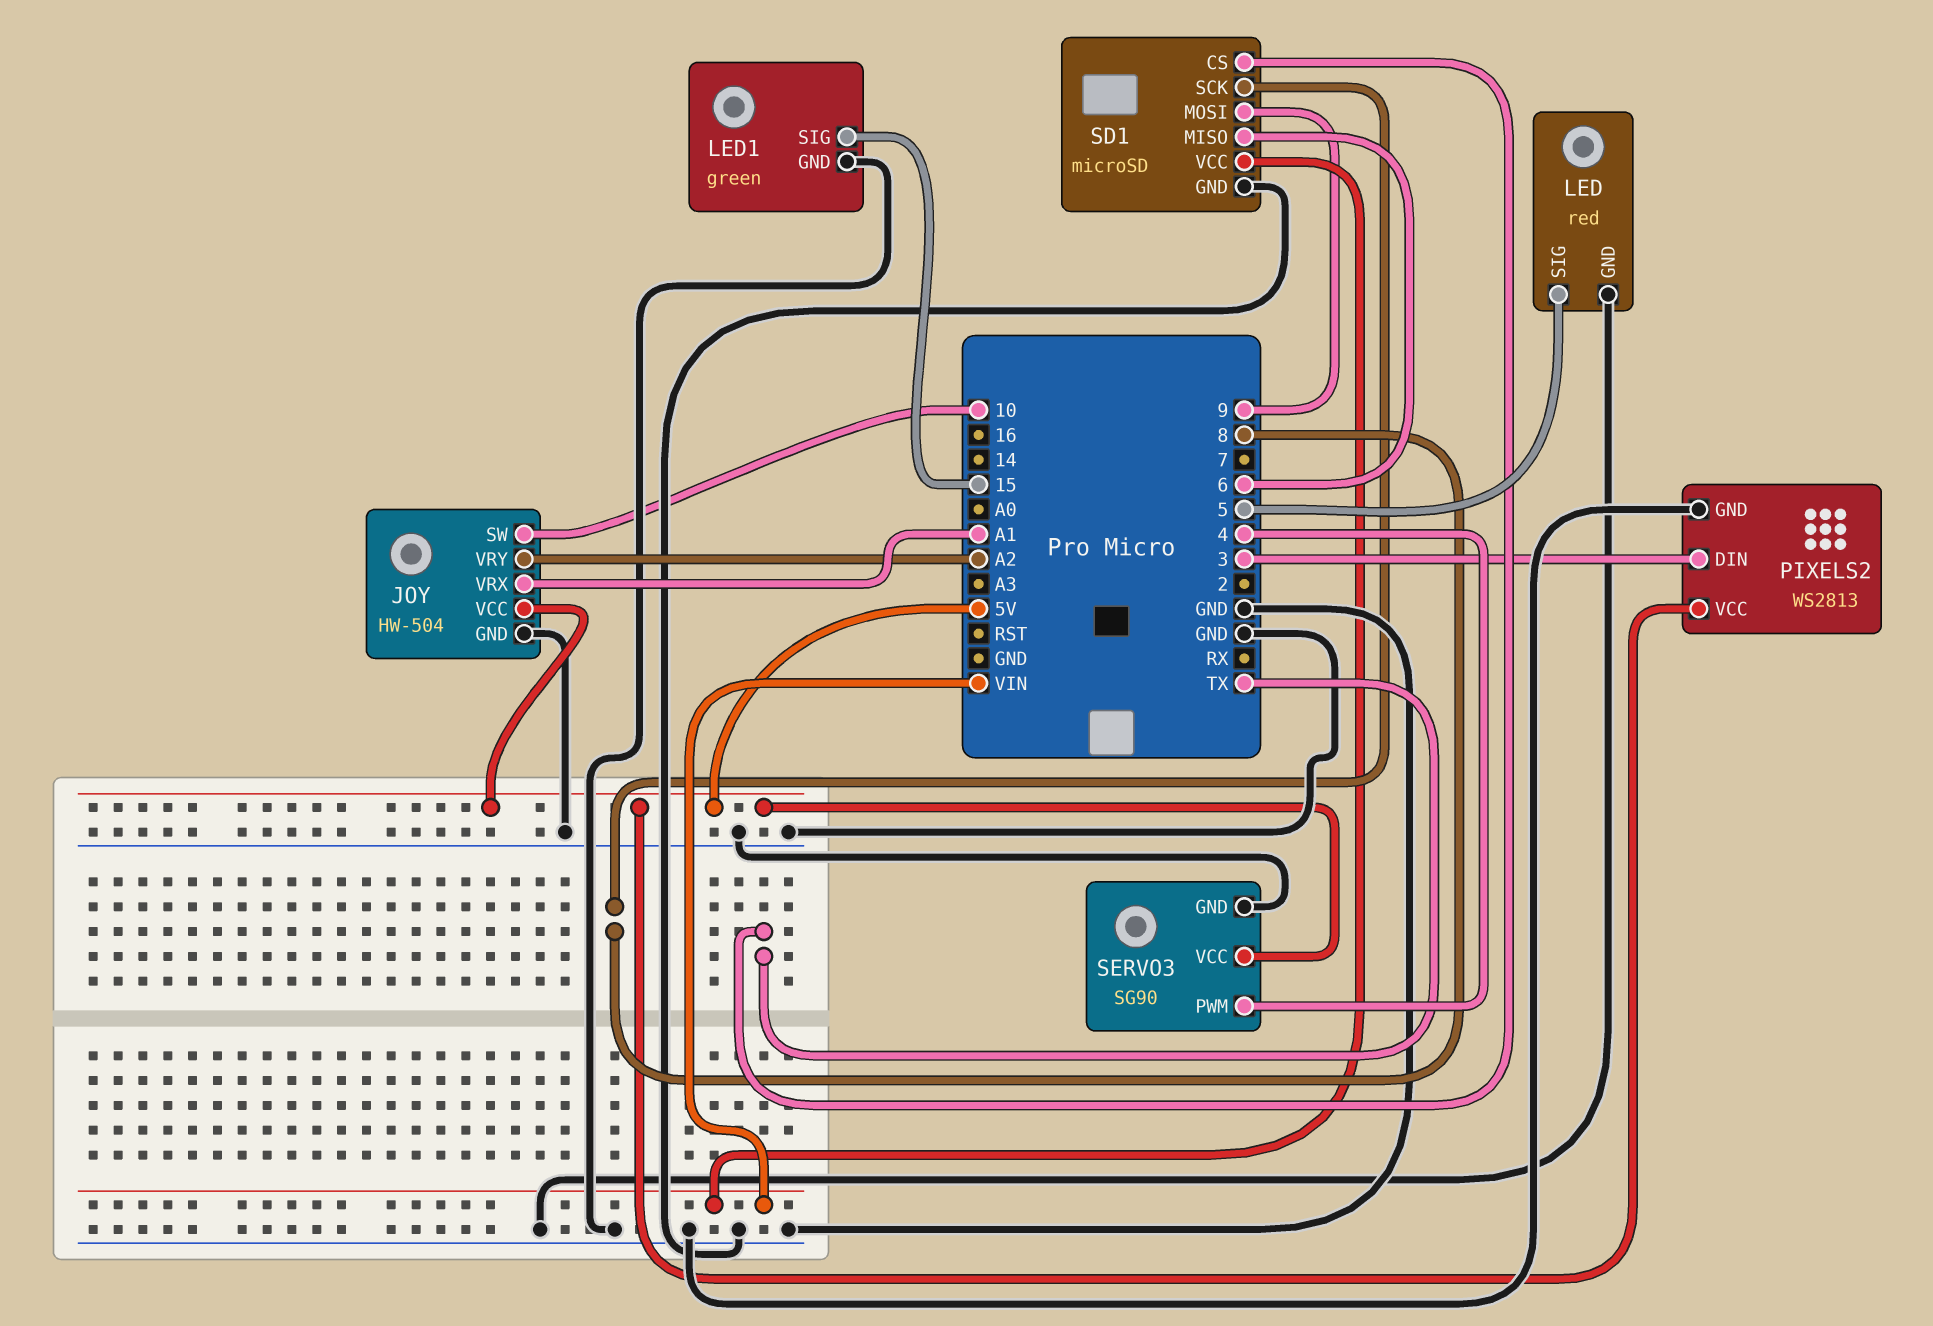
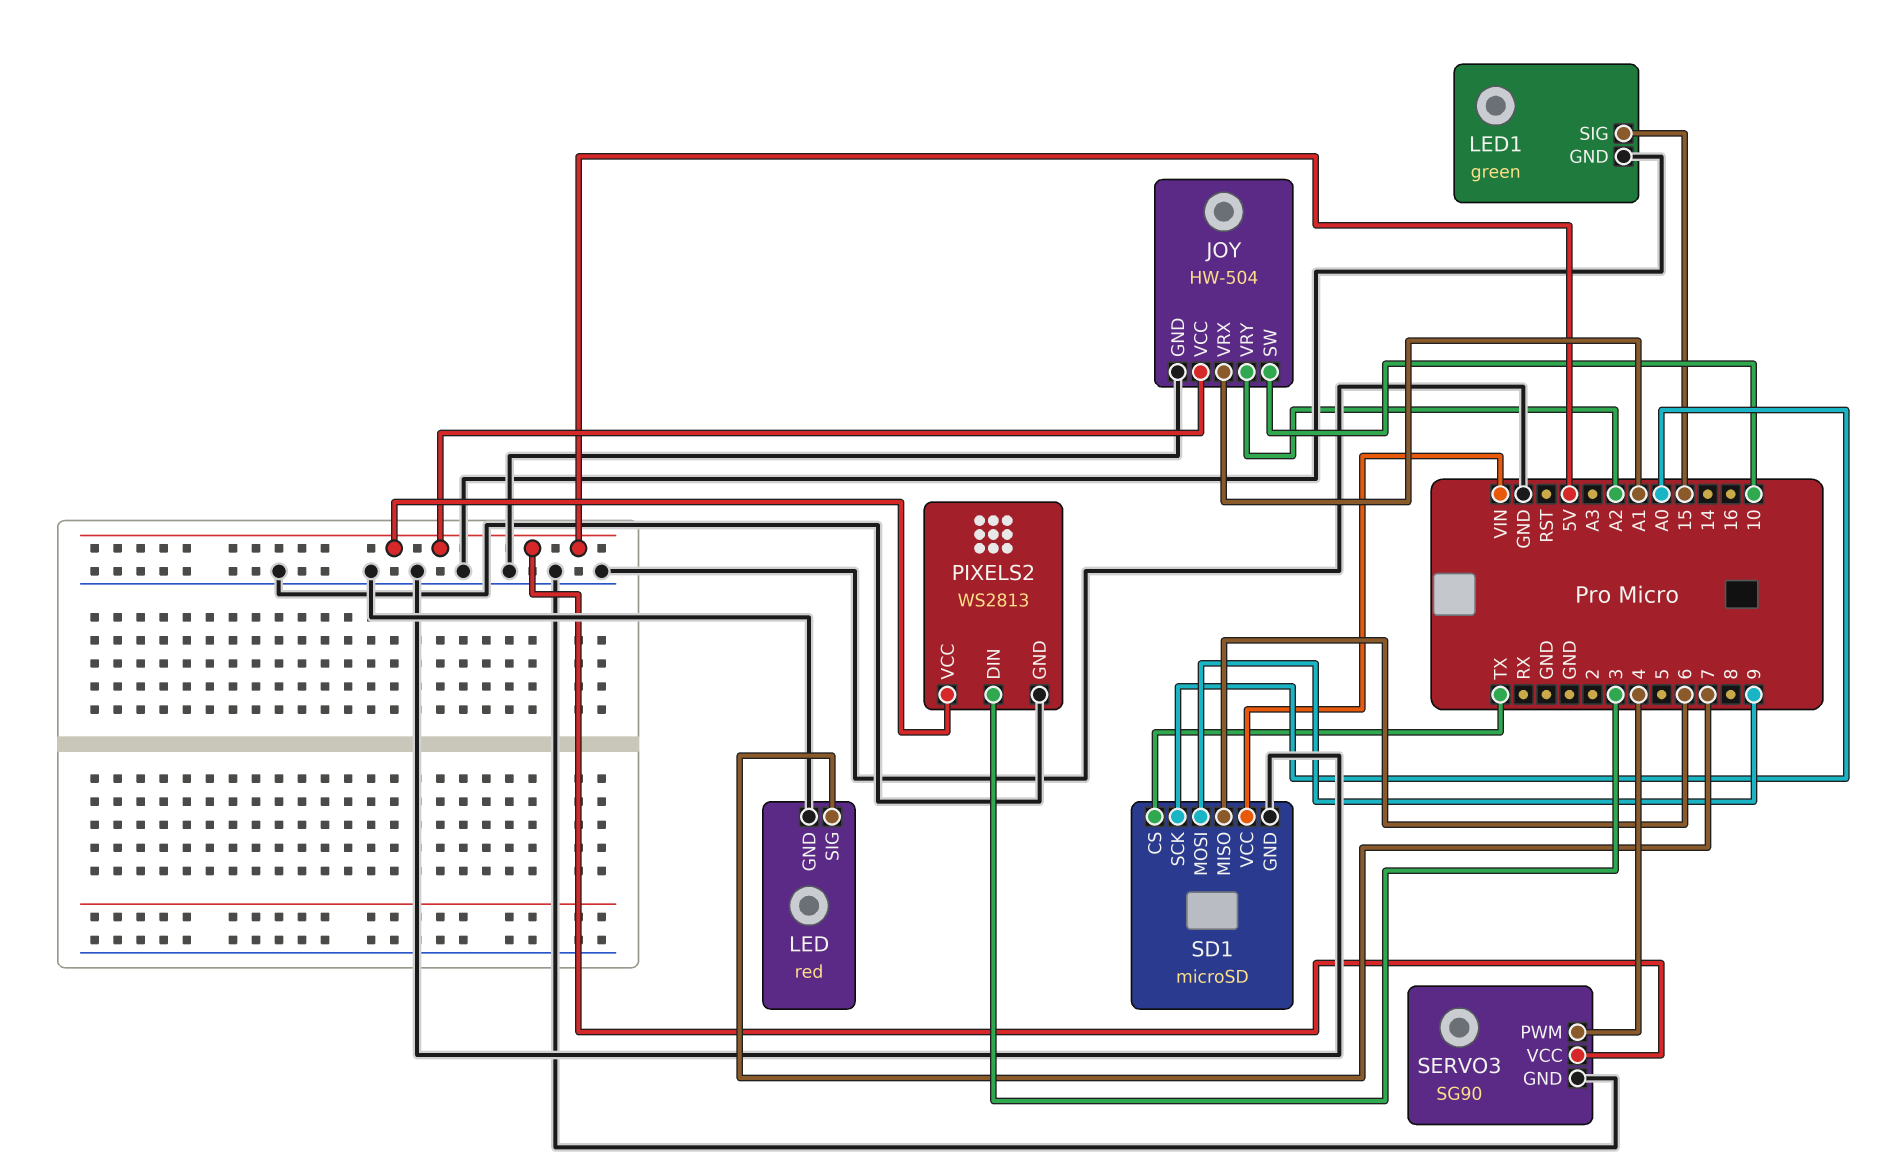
LED pin SIG: 5 -> 7
SD1 pin SCK: 8 -> A0

